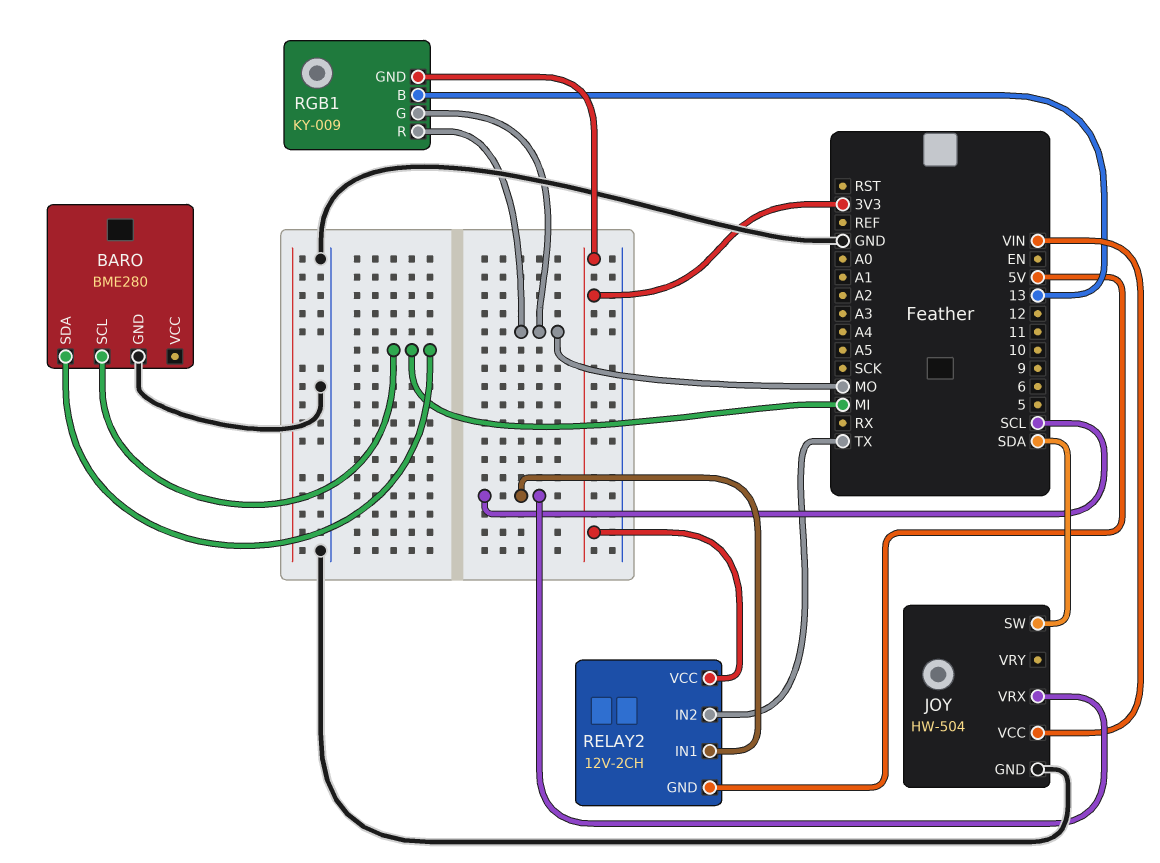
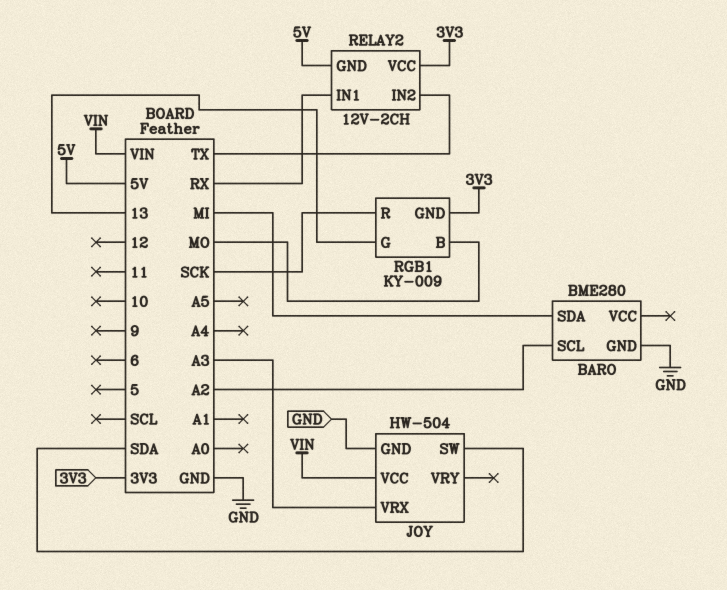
BARO pin SCL: MI -> A2
JOY pin VRX: SCL -> A3
RELAY2 pin IN1: SCL -> RX
RGB1 pin B: 13 -> MO
RGB1 pin G: MO -> 13
RGB1 pin R: MO -> SCK

